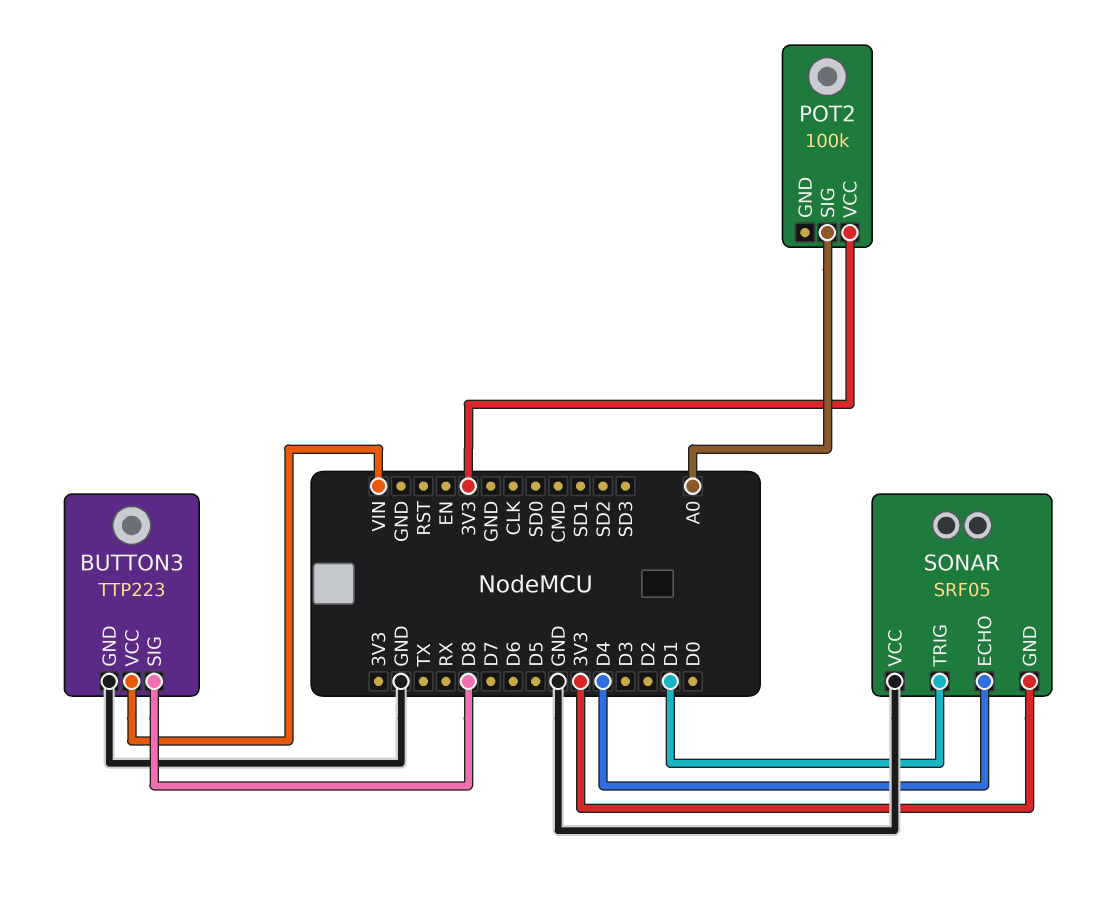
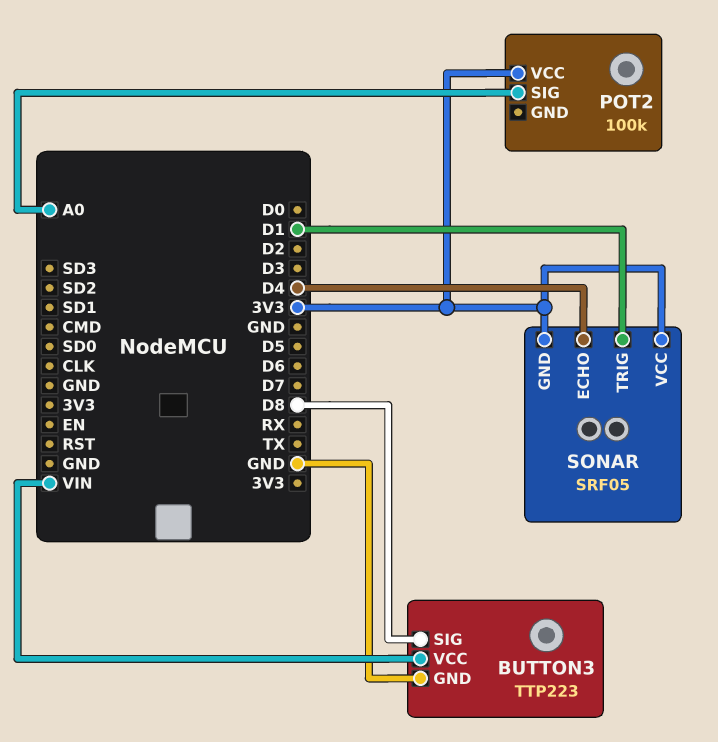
SONAR pin VCC: GND -> 3V3

